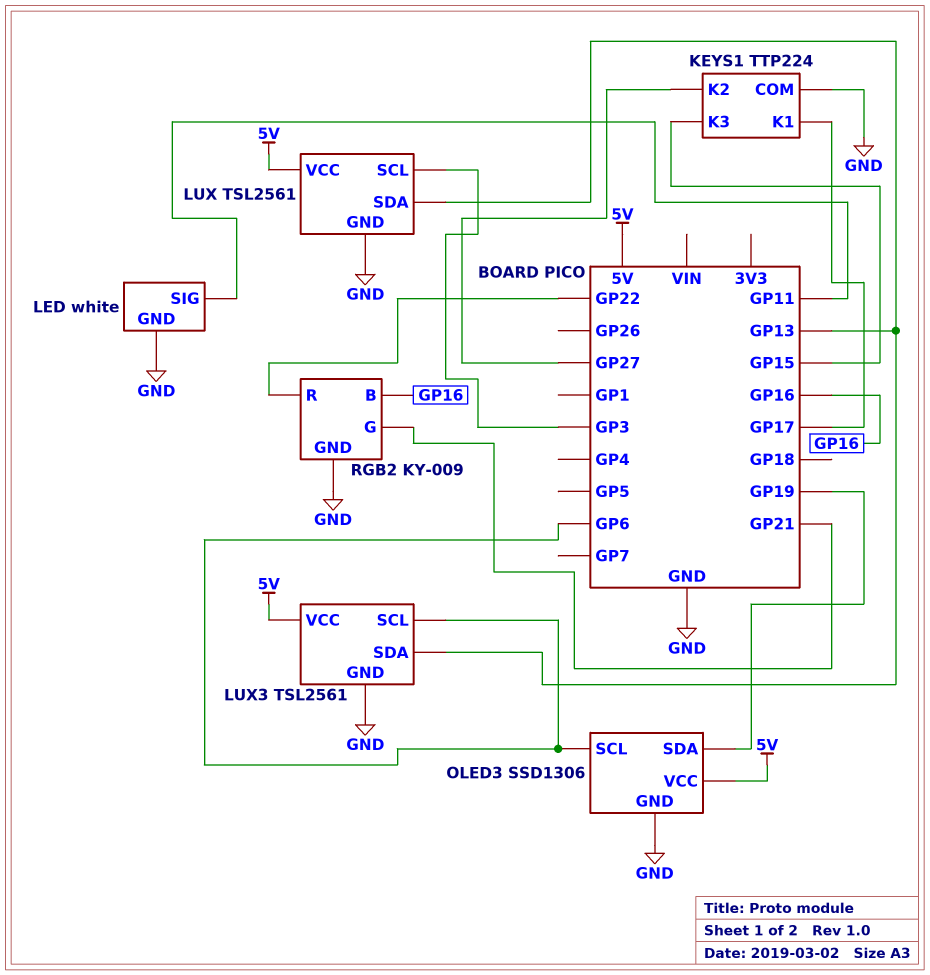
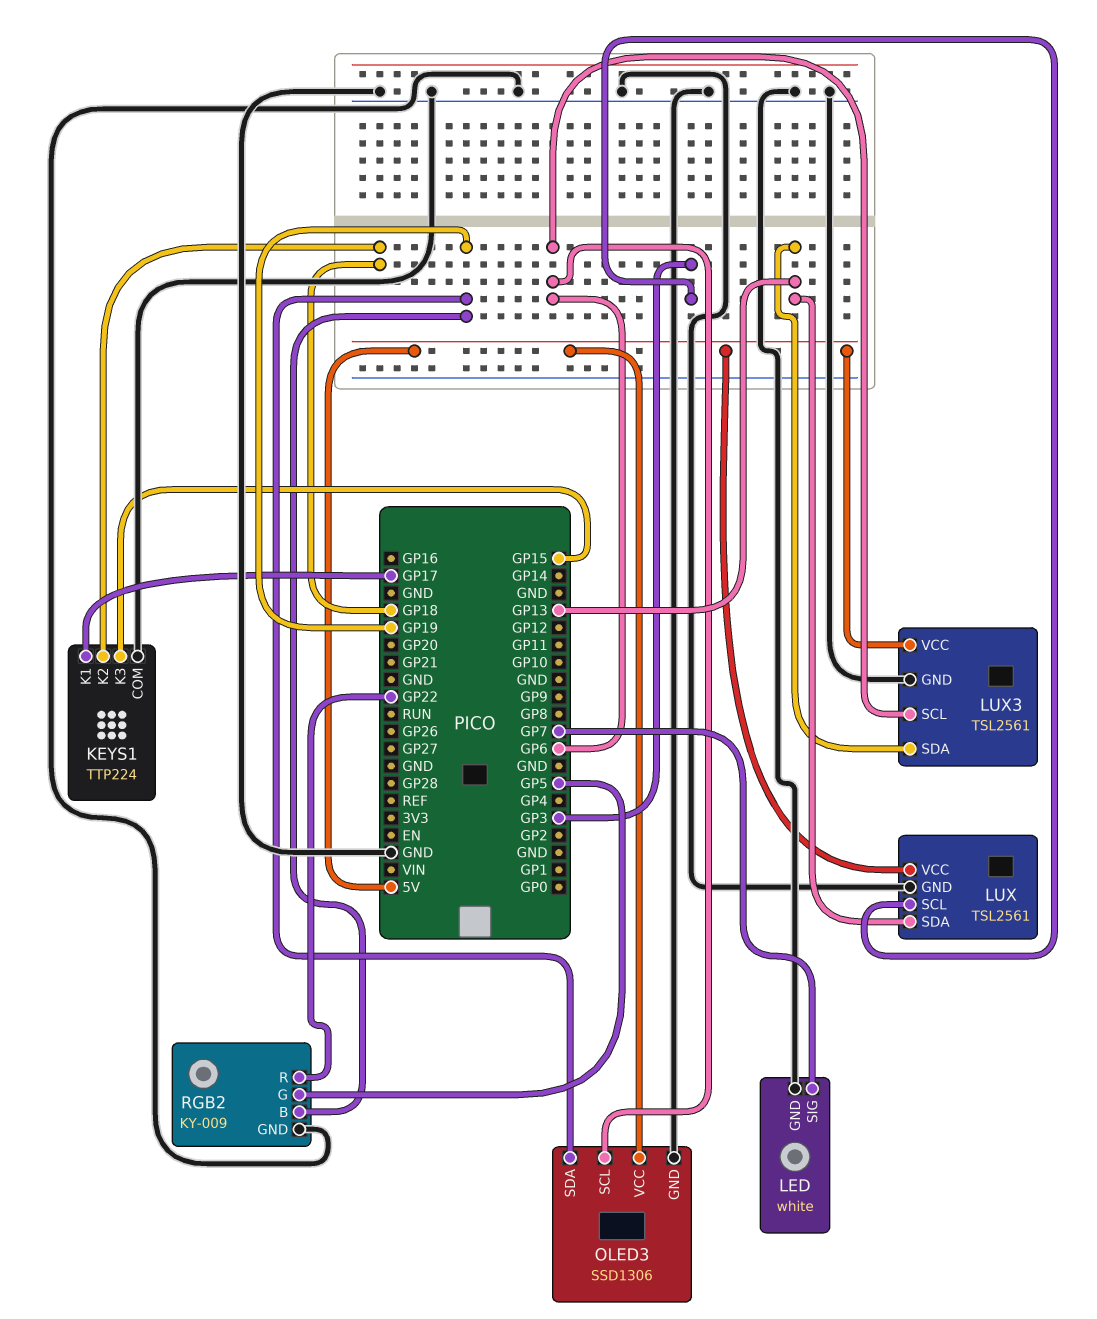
KEYS1 pin K2: GP27 -> GP18
LED pin SIG: GP11 -> GP7
RGB2 pin B: GP16 -> GP19
RGB2 pin G: GP21 -> GP5

